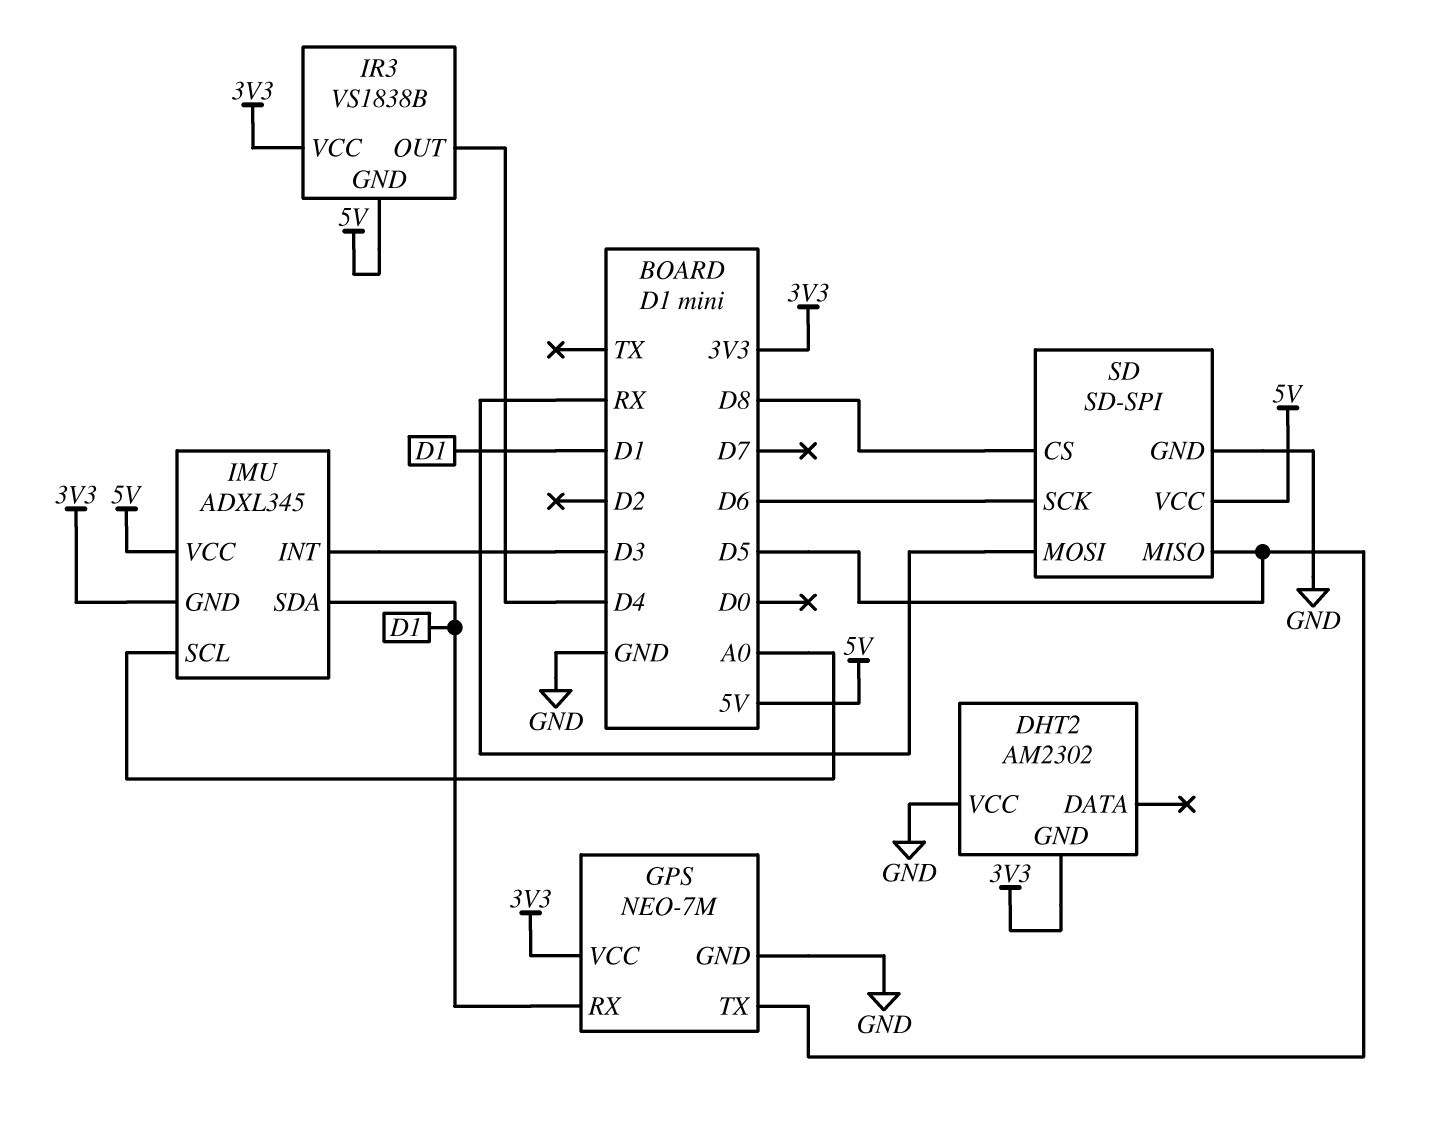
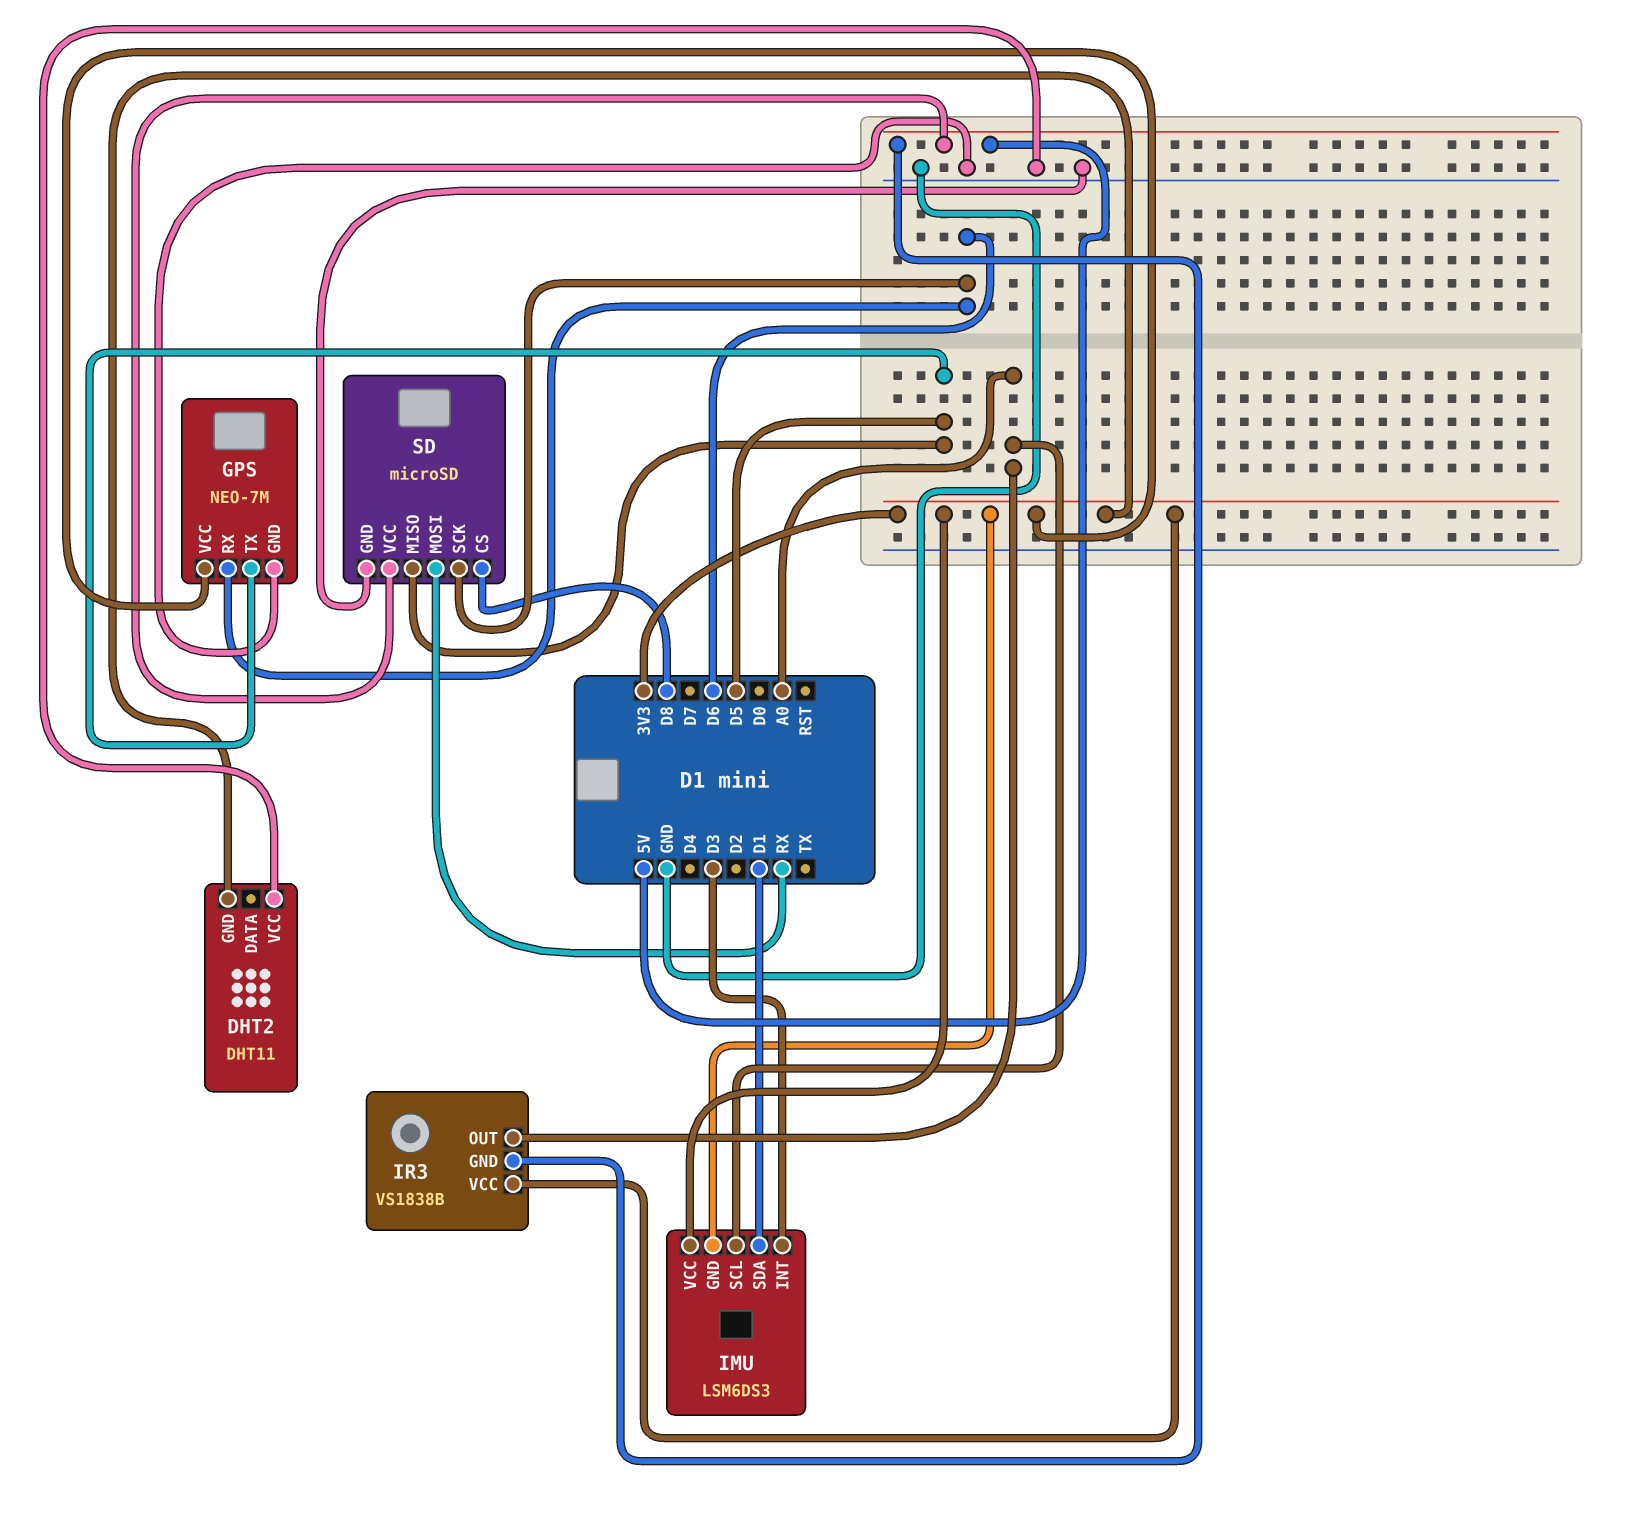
DHT2: AM2302 -> DHT11
GPS pin RX: D1 -> D6
IMU: ADXL345 -> LSM6DS3
IMU pin VCC: 5V -> 3V3
IR3 pin OUT: D4 -> A0
SD: SD-SPI -> microSD

